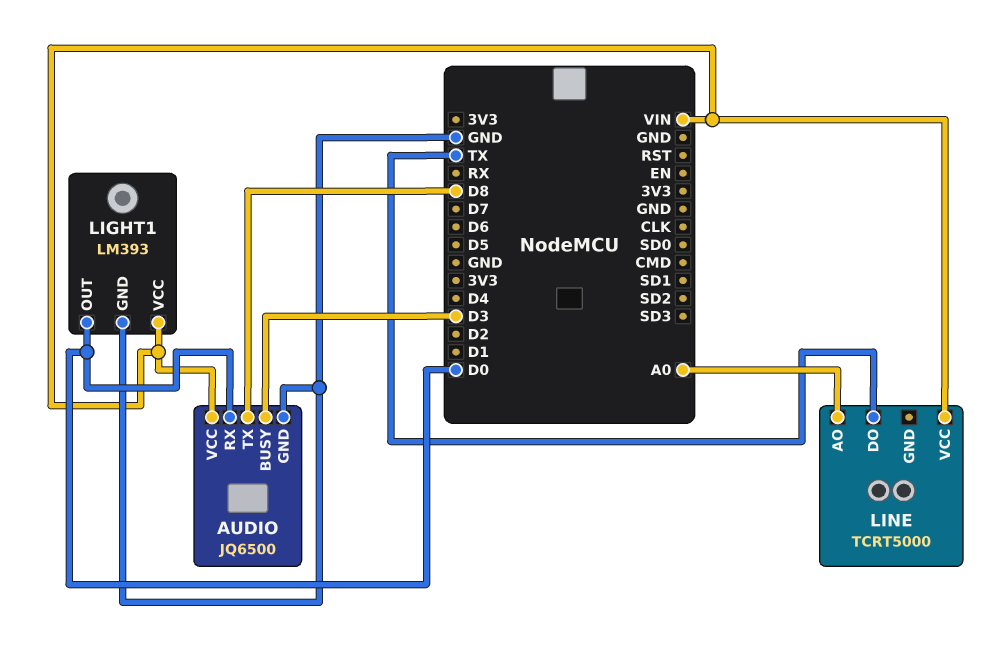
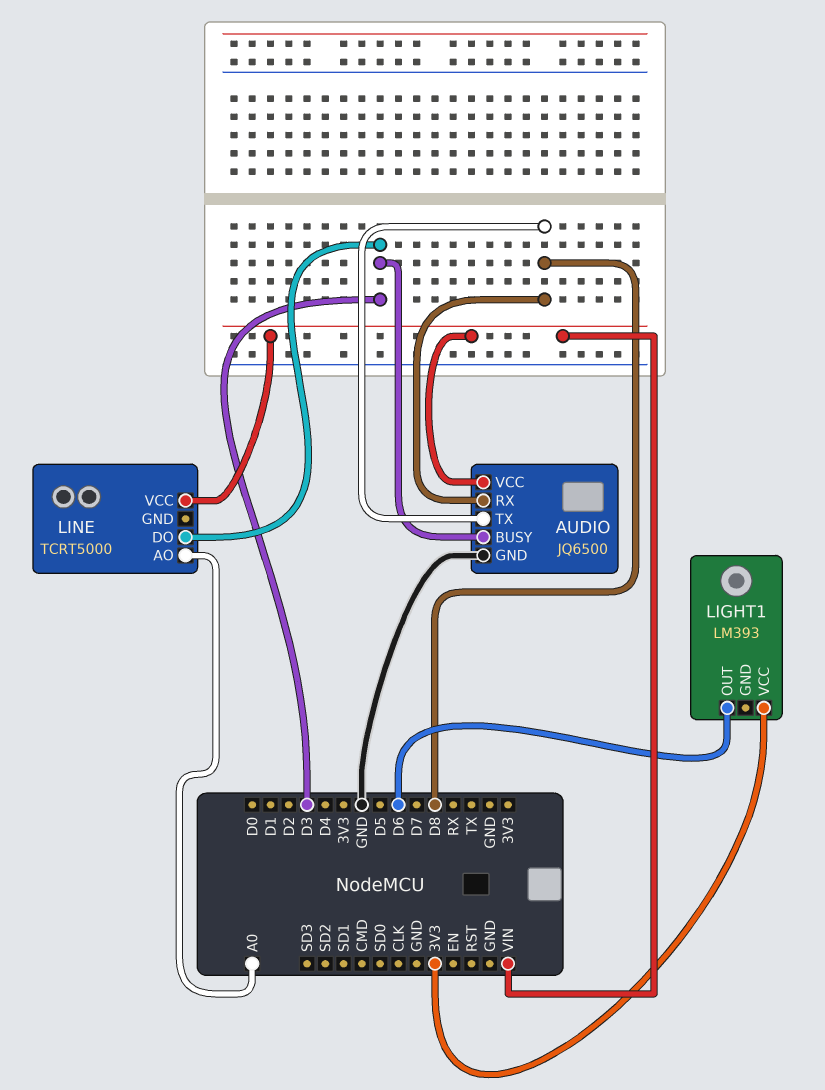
AUDIO pin RX: D0 -> D8
LIGHT1 pin GND: GND -> none
LIGHT1 pin OUT: D0 -> D6
LIGHT1 pin VCC: VIN -> 3V3
LINE pin DO: TX -> D3

